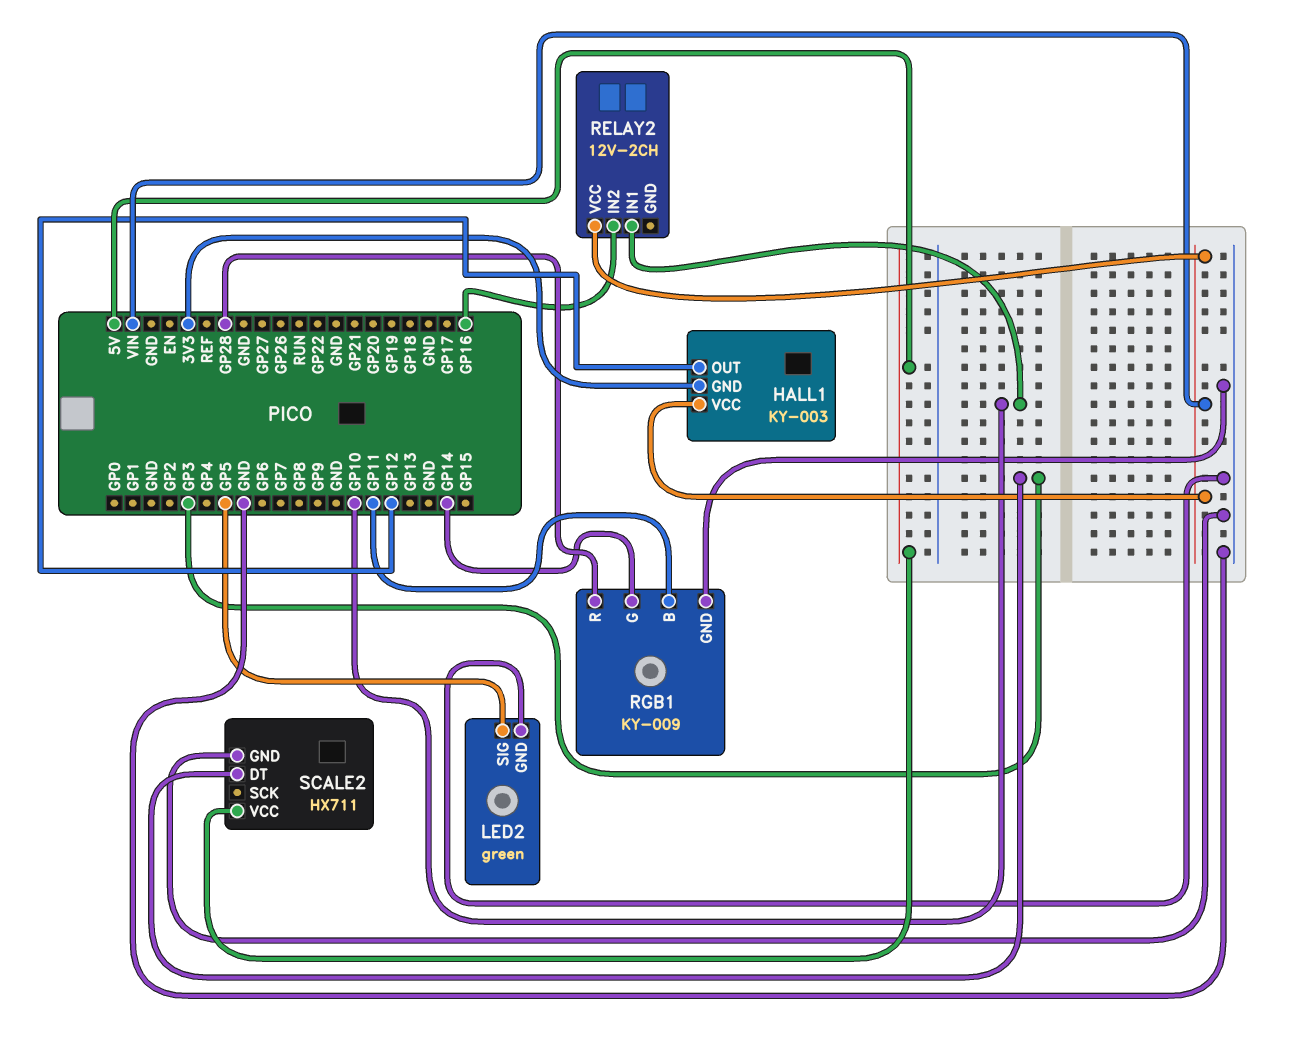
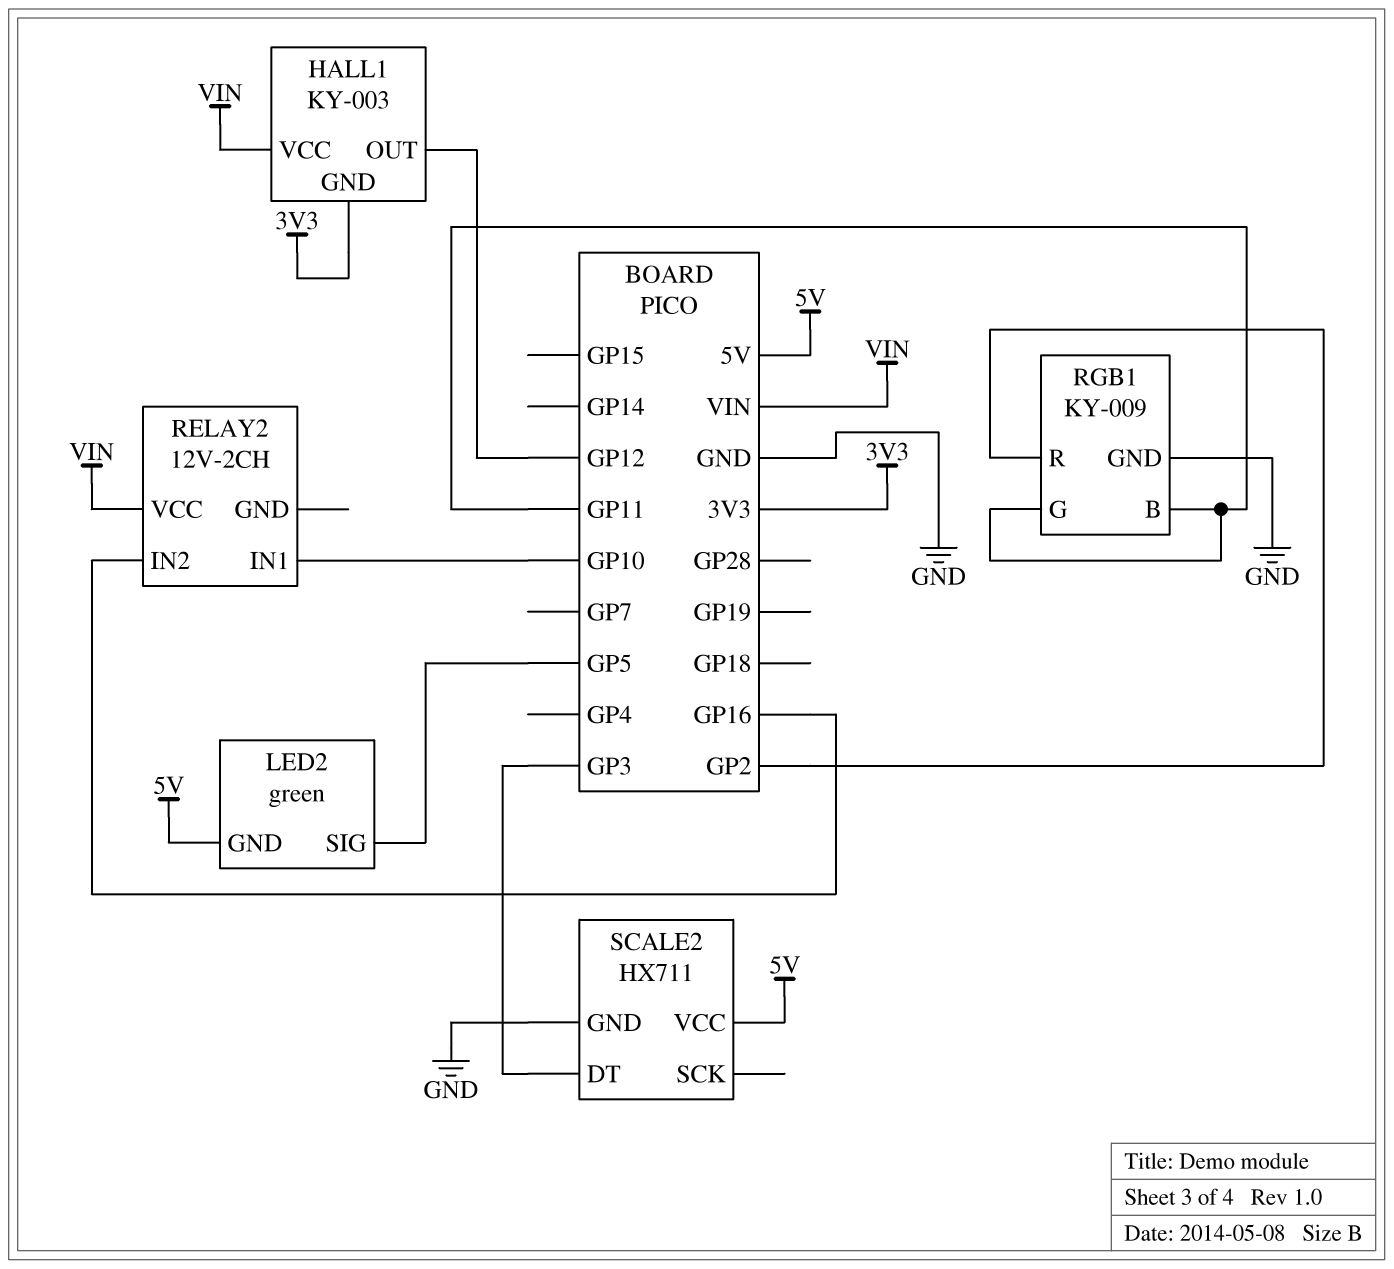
LED2 pin GND: GND -> 5V
RGB1 pin G: GP14 -> GP11
RGB1 pin R: GP28 -> GP2

